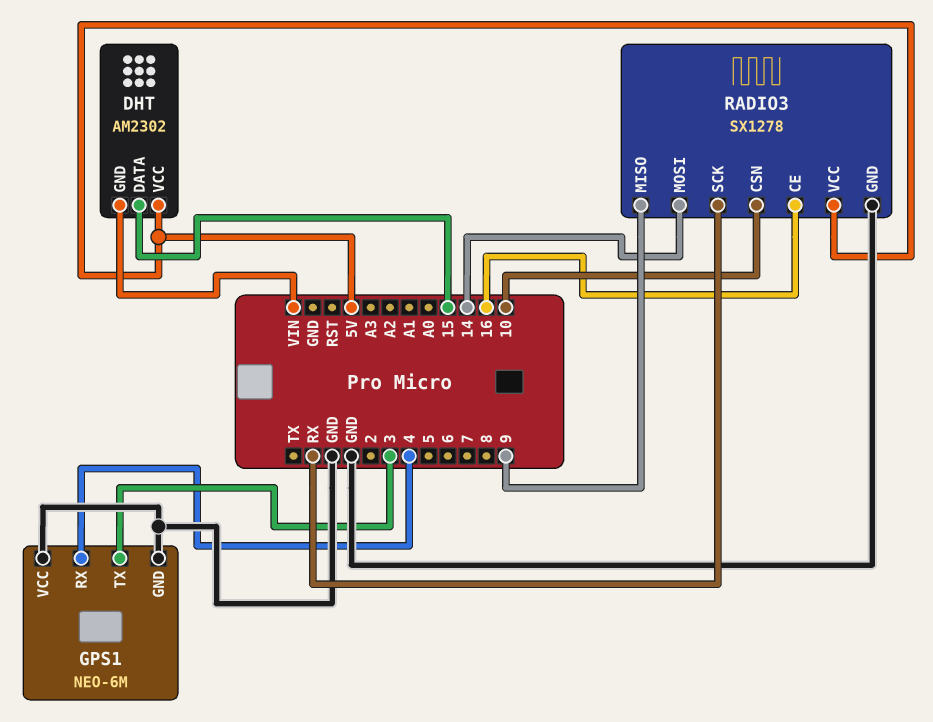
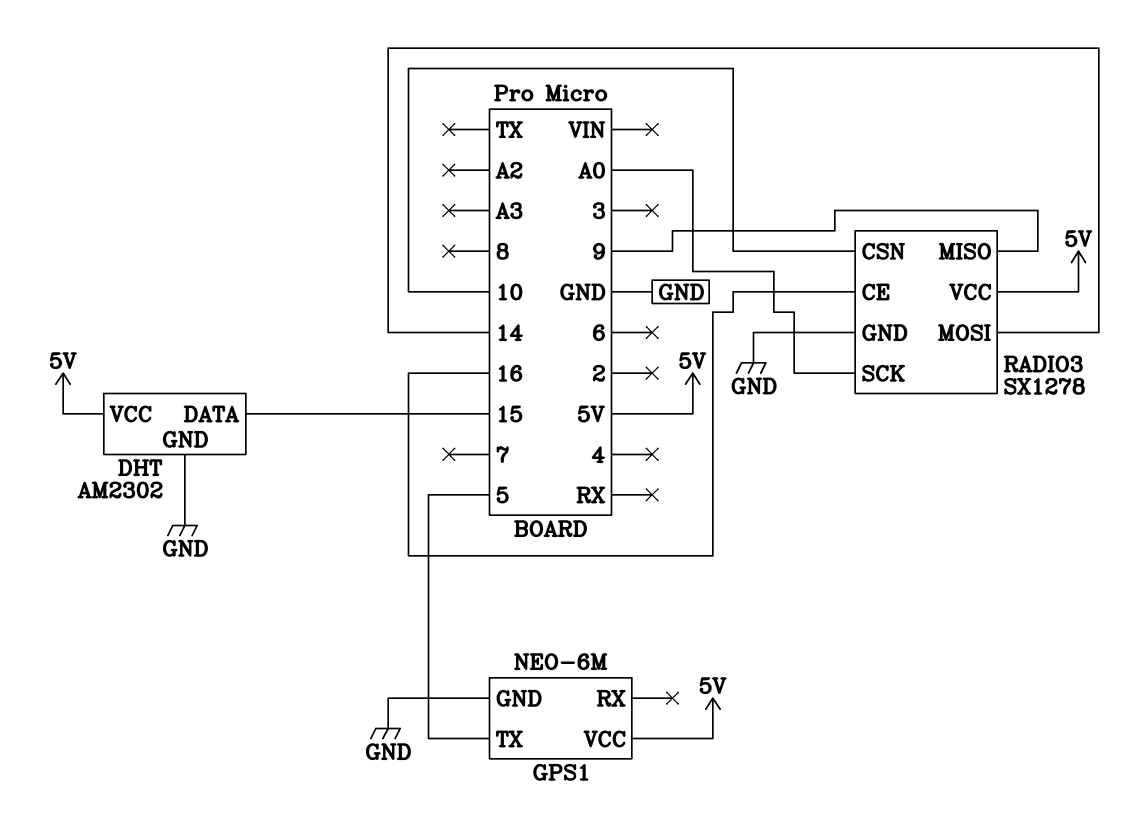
DHT pin GND: VIN -> GND
GPS1 pin RX: 4 -> none
GPS1 pin TX: 3 -> 5
GPS1 pin VCC: GND -> 5V
RADIO3 pin SCK: RX -> A0

